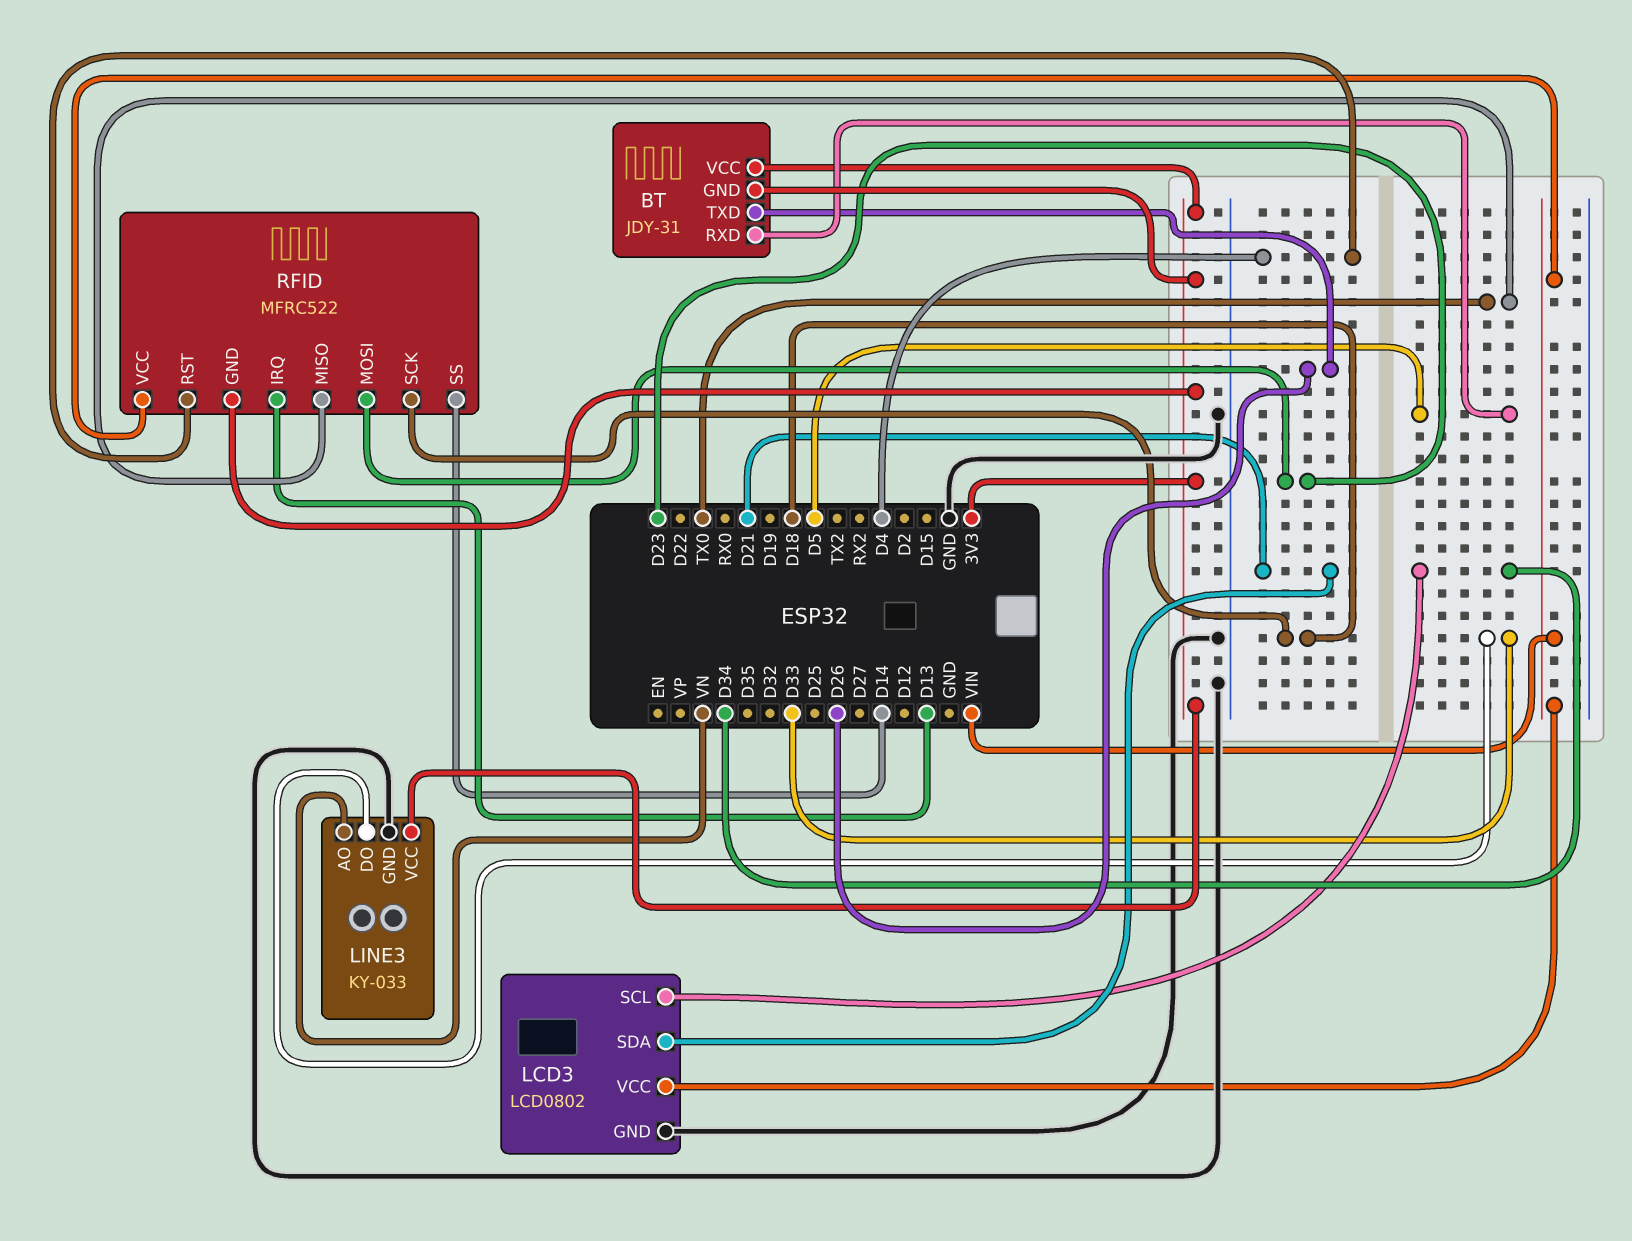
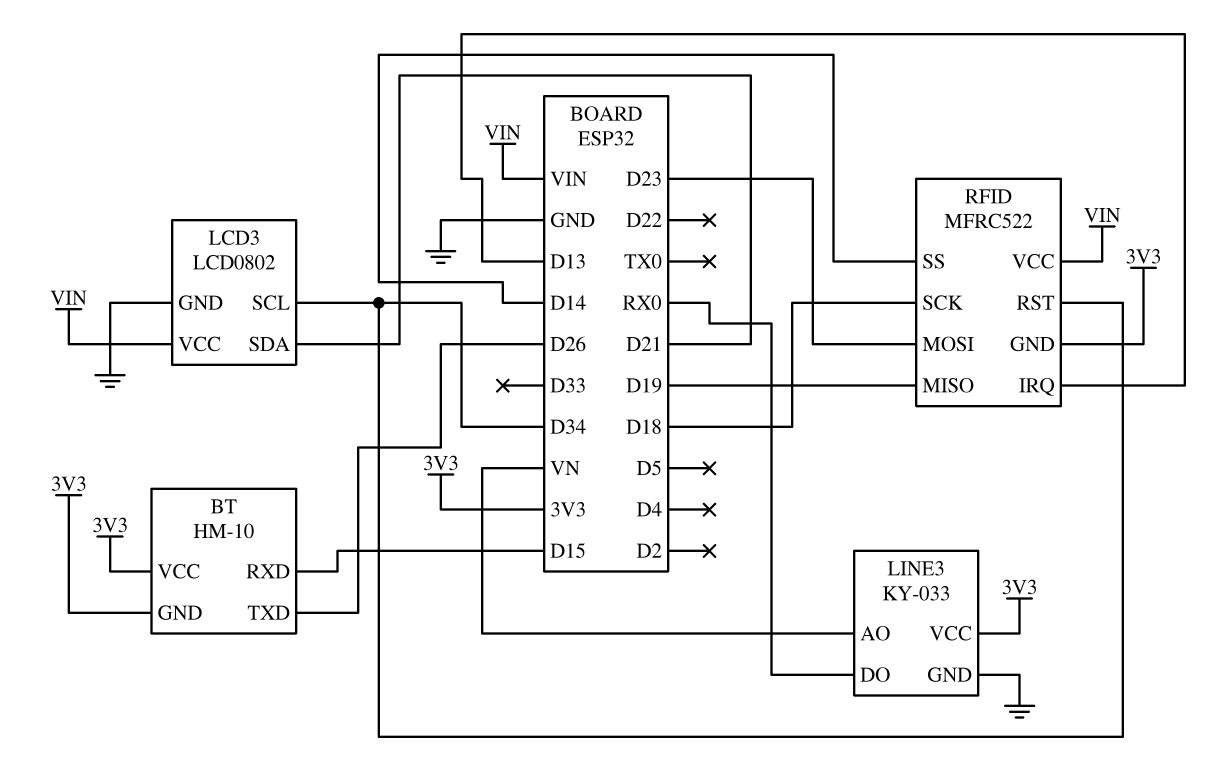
BT: JDY-31 -> HM-10
BT pin RXD: D5 -> D15
LINE3 pin DO: D33 -> RX0
RFID pin MISO: TX0 -> D19
RFID pin RST: D4 -> D34

